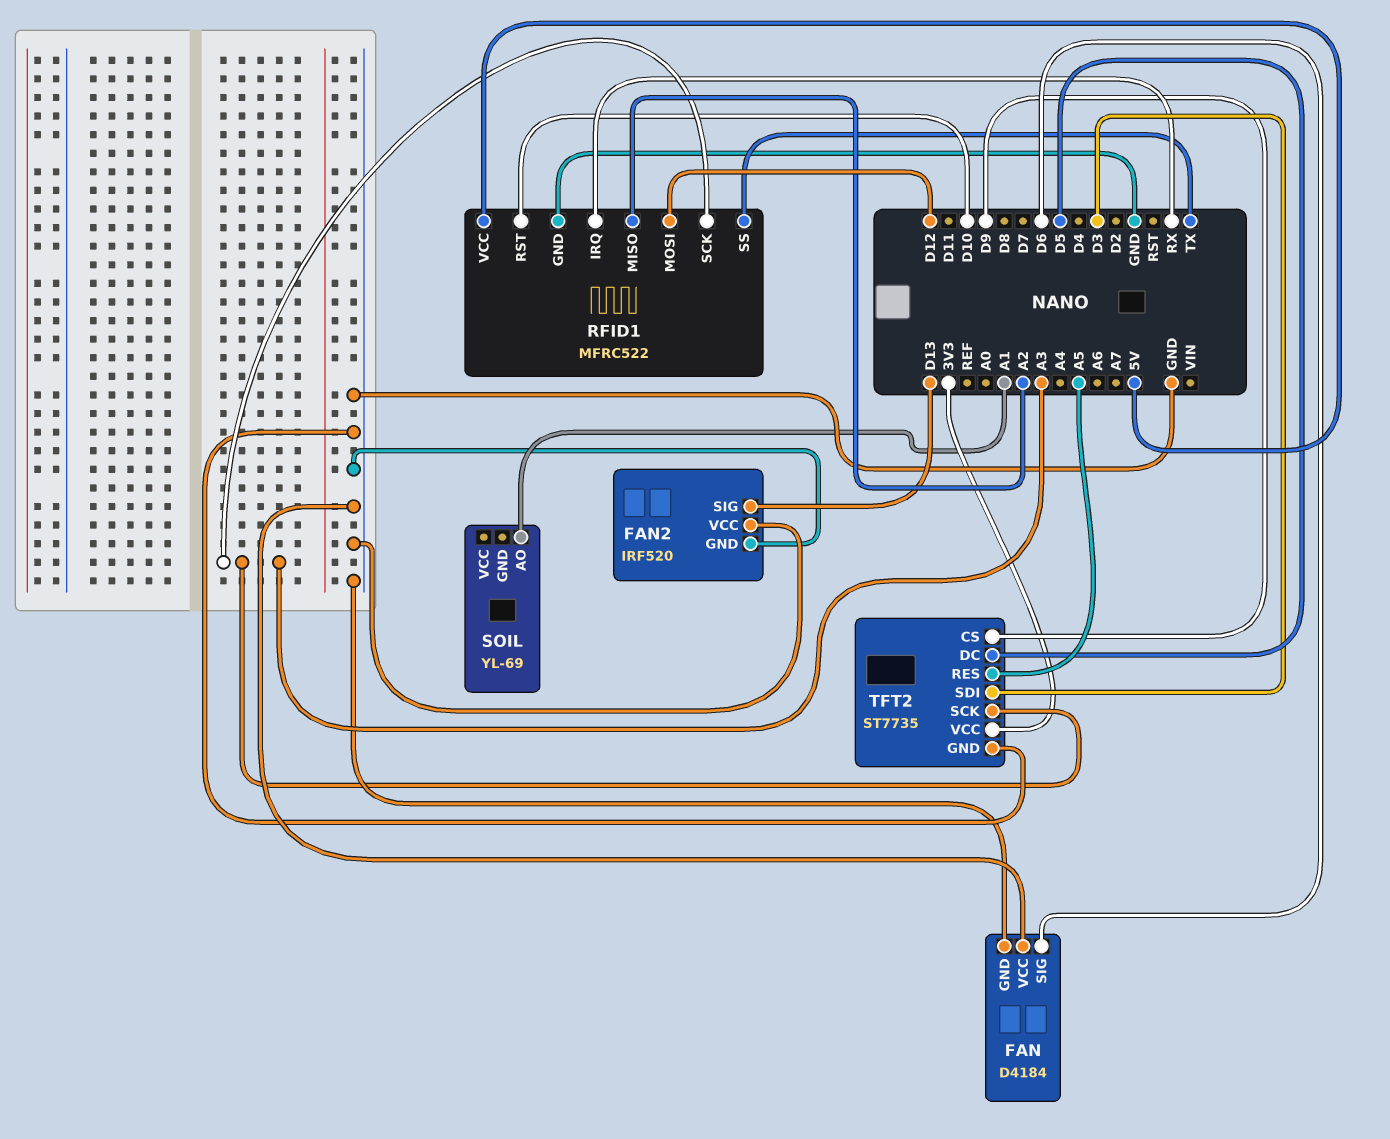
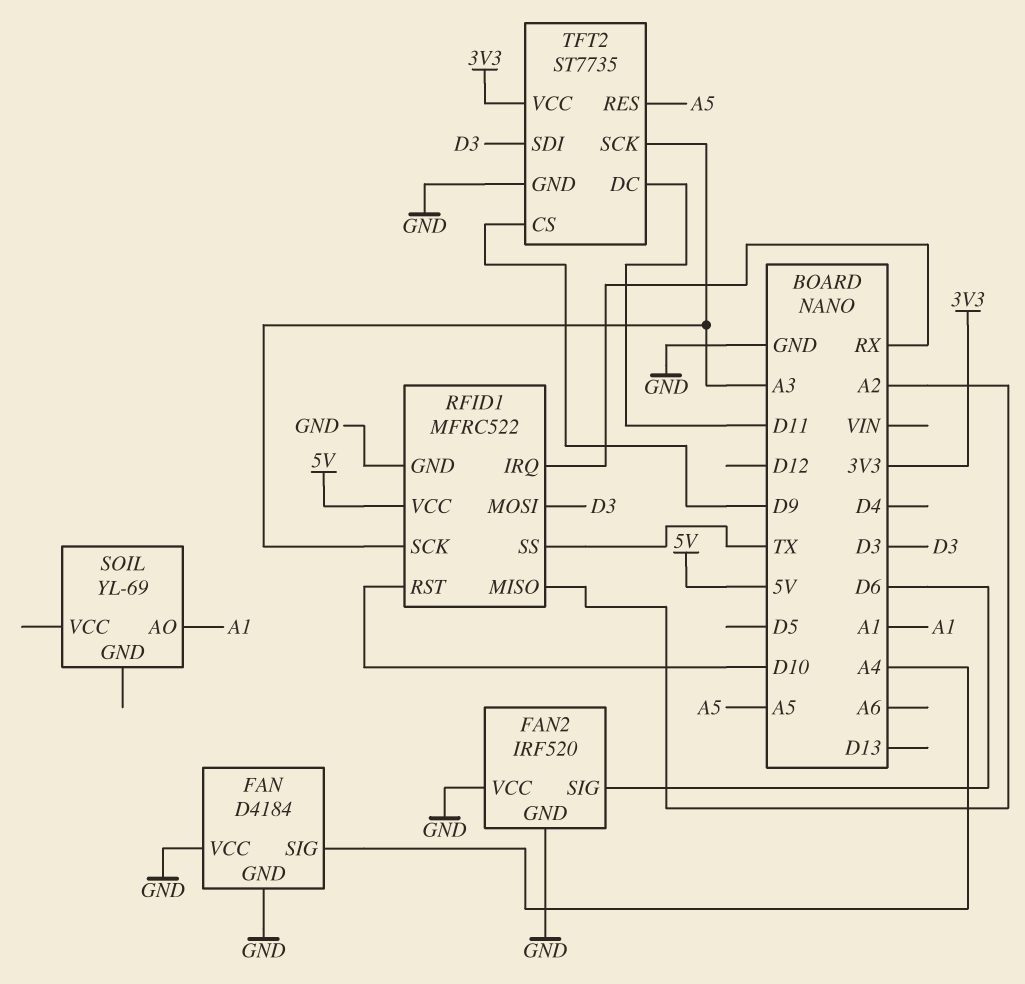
FAN pin SIG: D6 -> A4
FAN2 pin SIG: D13 -> D6
RFID1 pin MOSI: D12 -> D3
TFT2 pin DC: D5 -> D11

